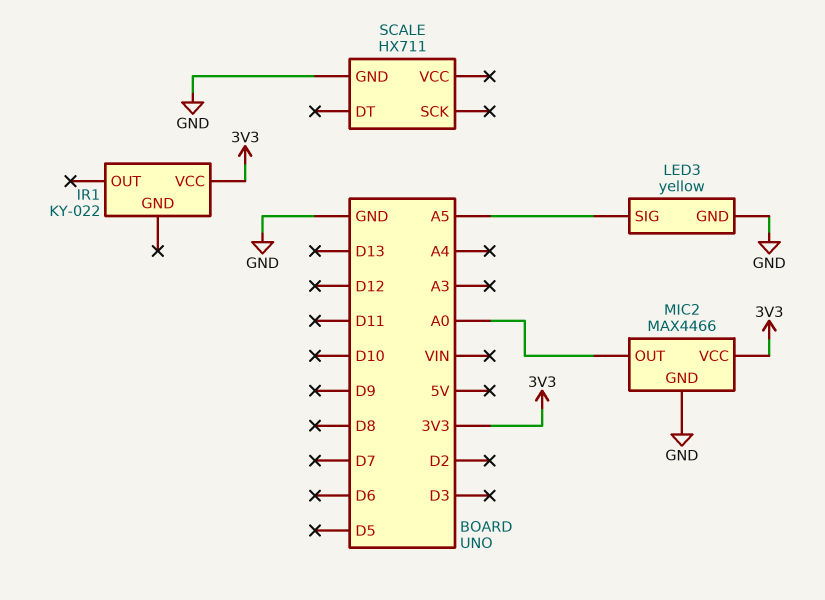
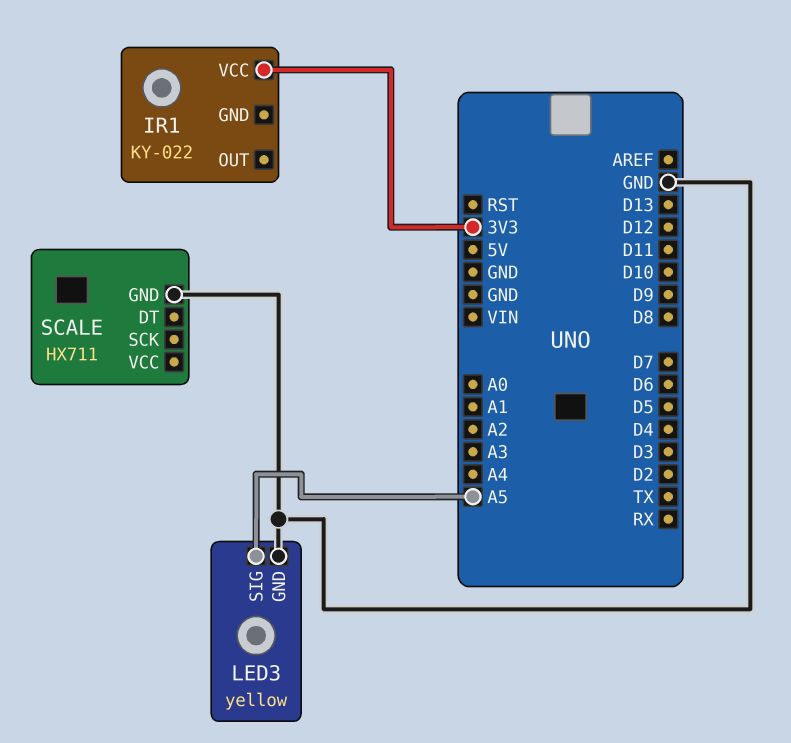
MIC2: MAX4466 -> none
MIC2 pin GND: GND -> none
MIC2 pin OUT: A0 -> none
MIC2 pin VCC: 3V3 -> none

